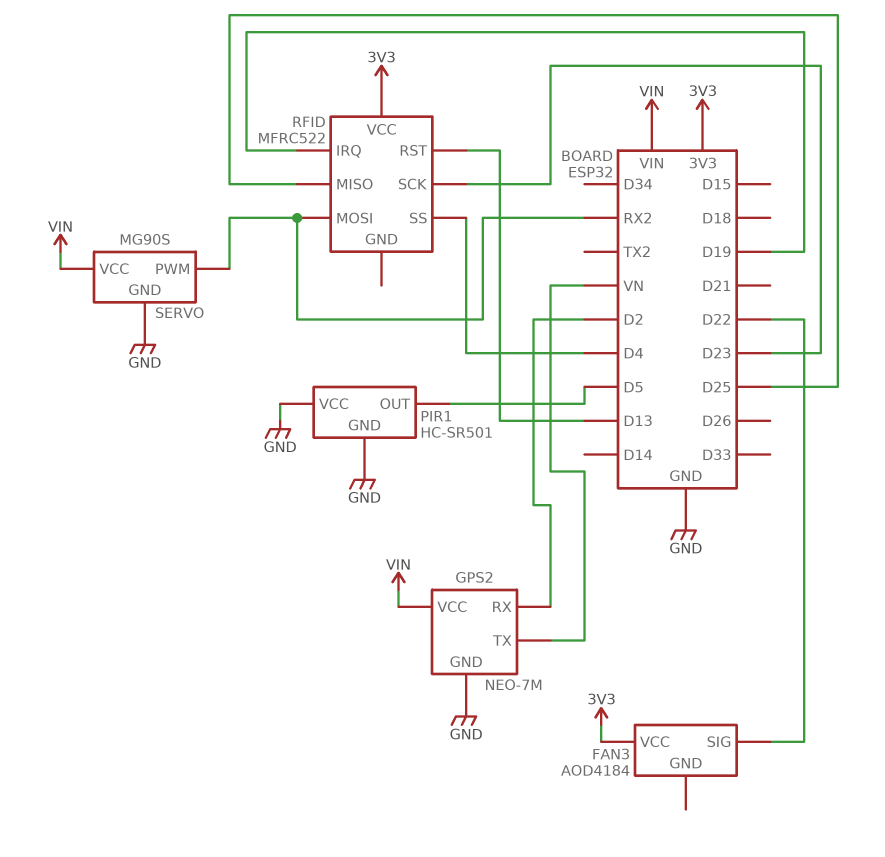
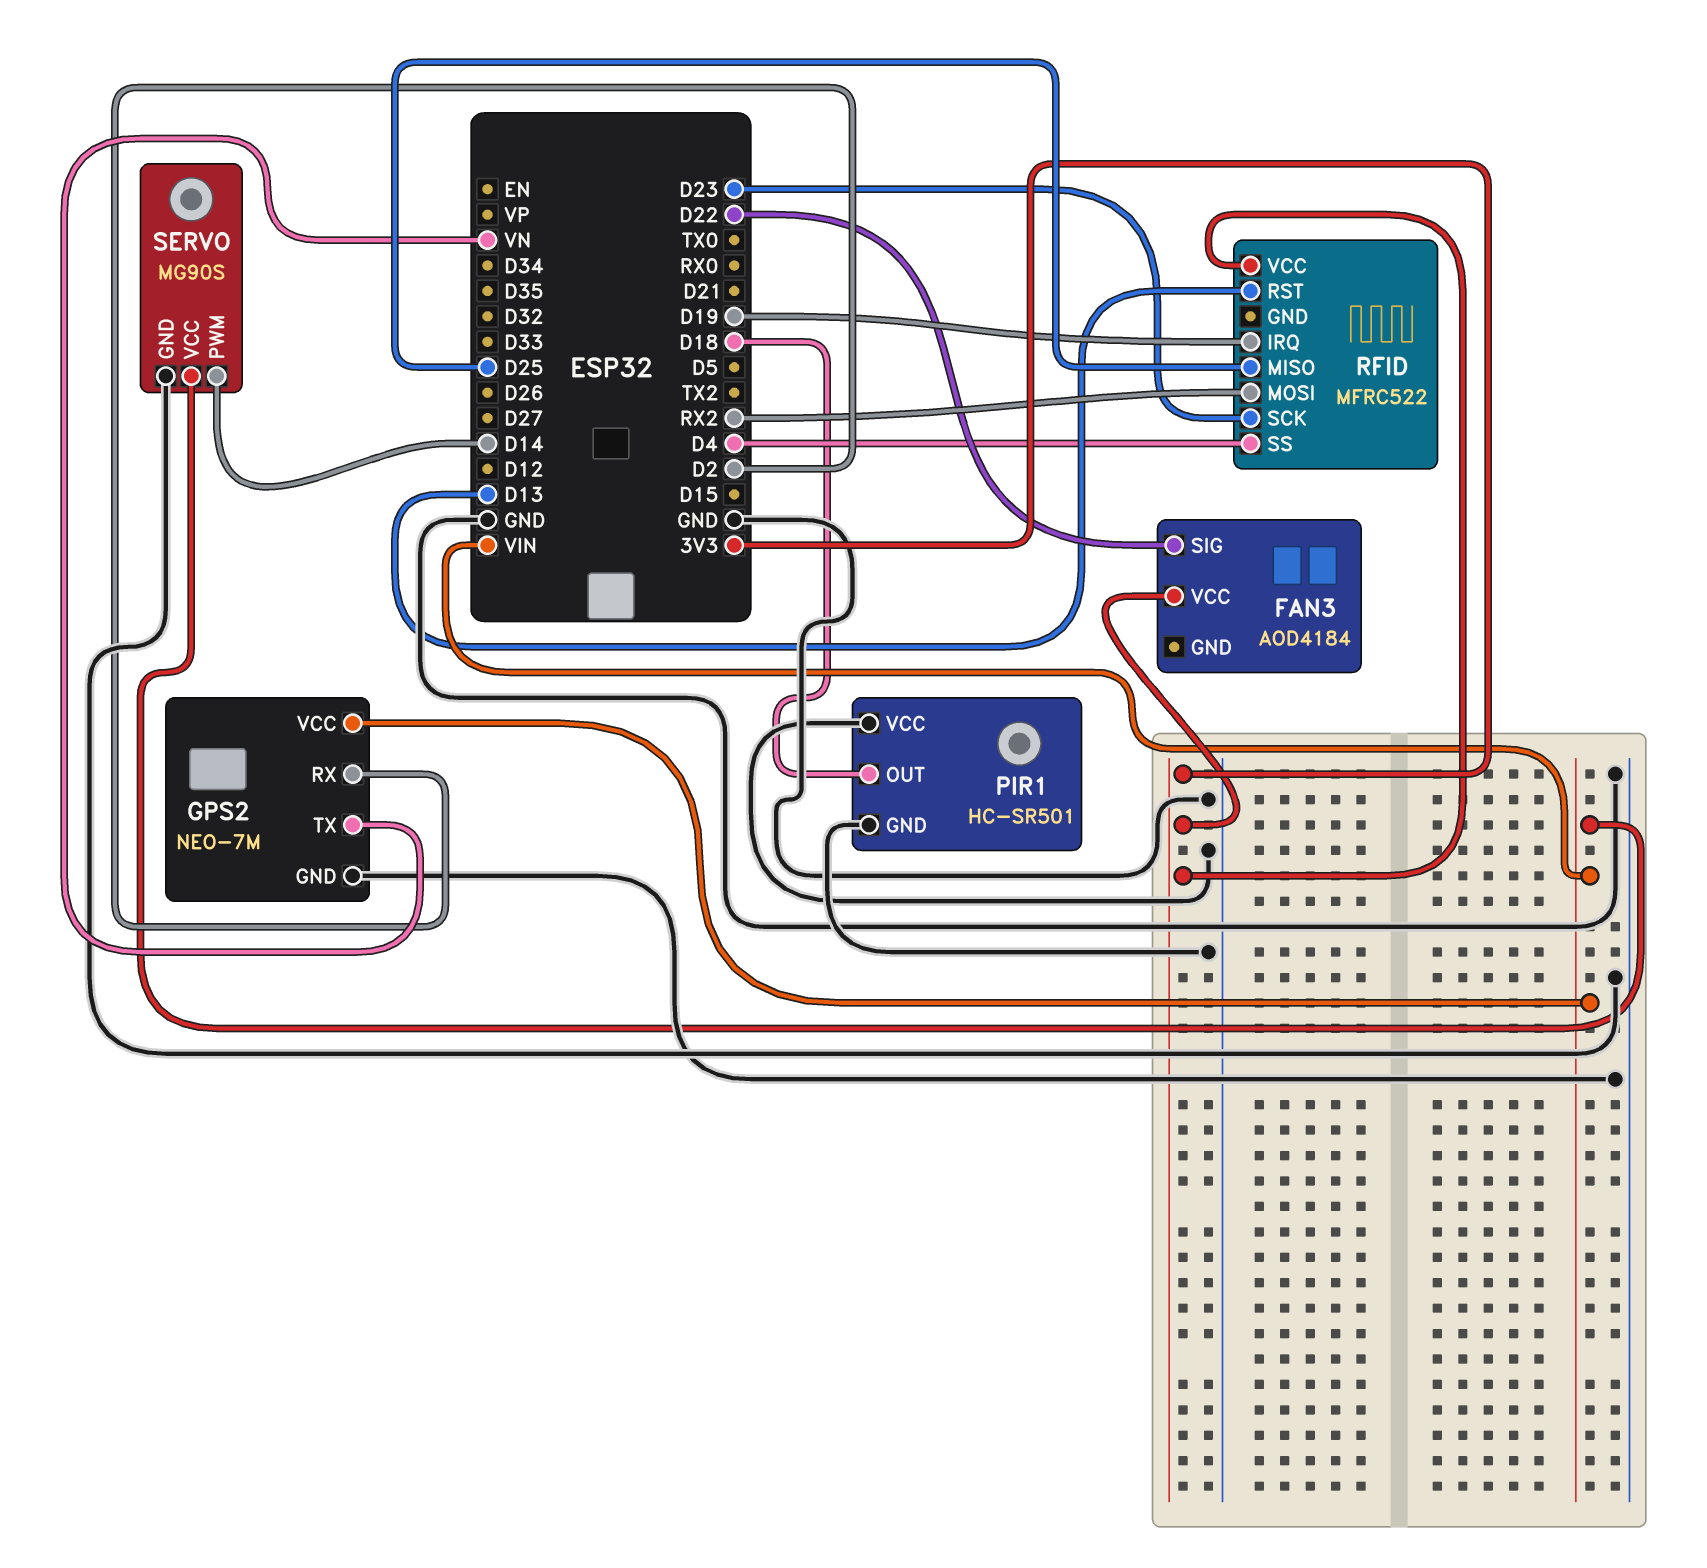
PIR1 pin OUT: D5 -> D18
SERVO pin PWM: RX2 -> D14

